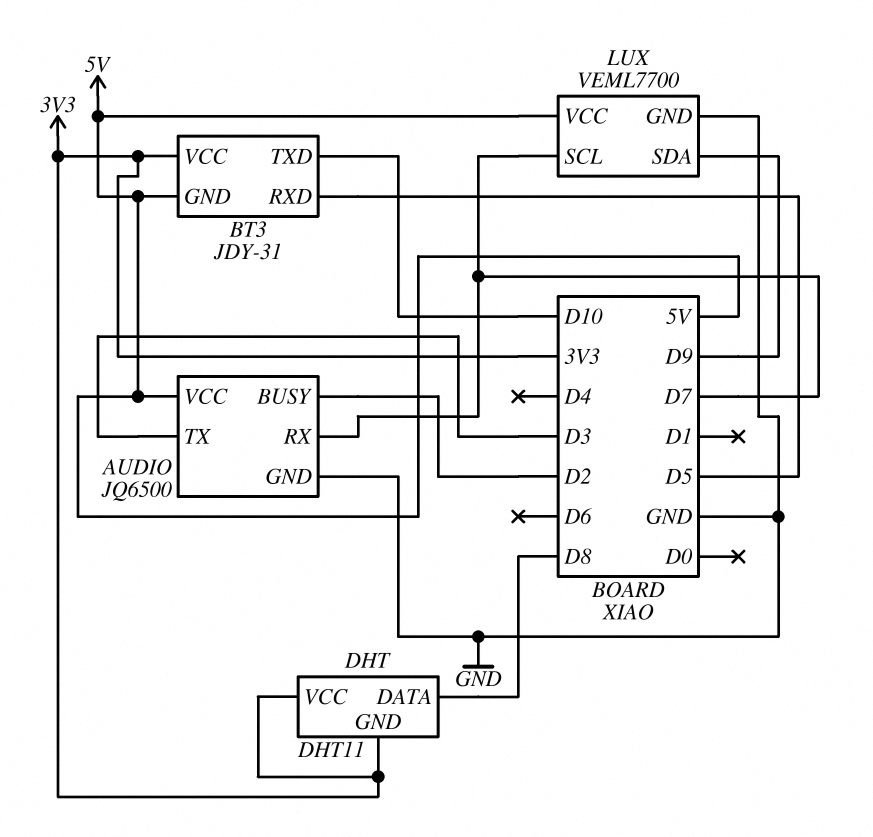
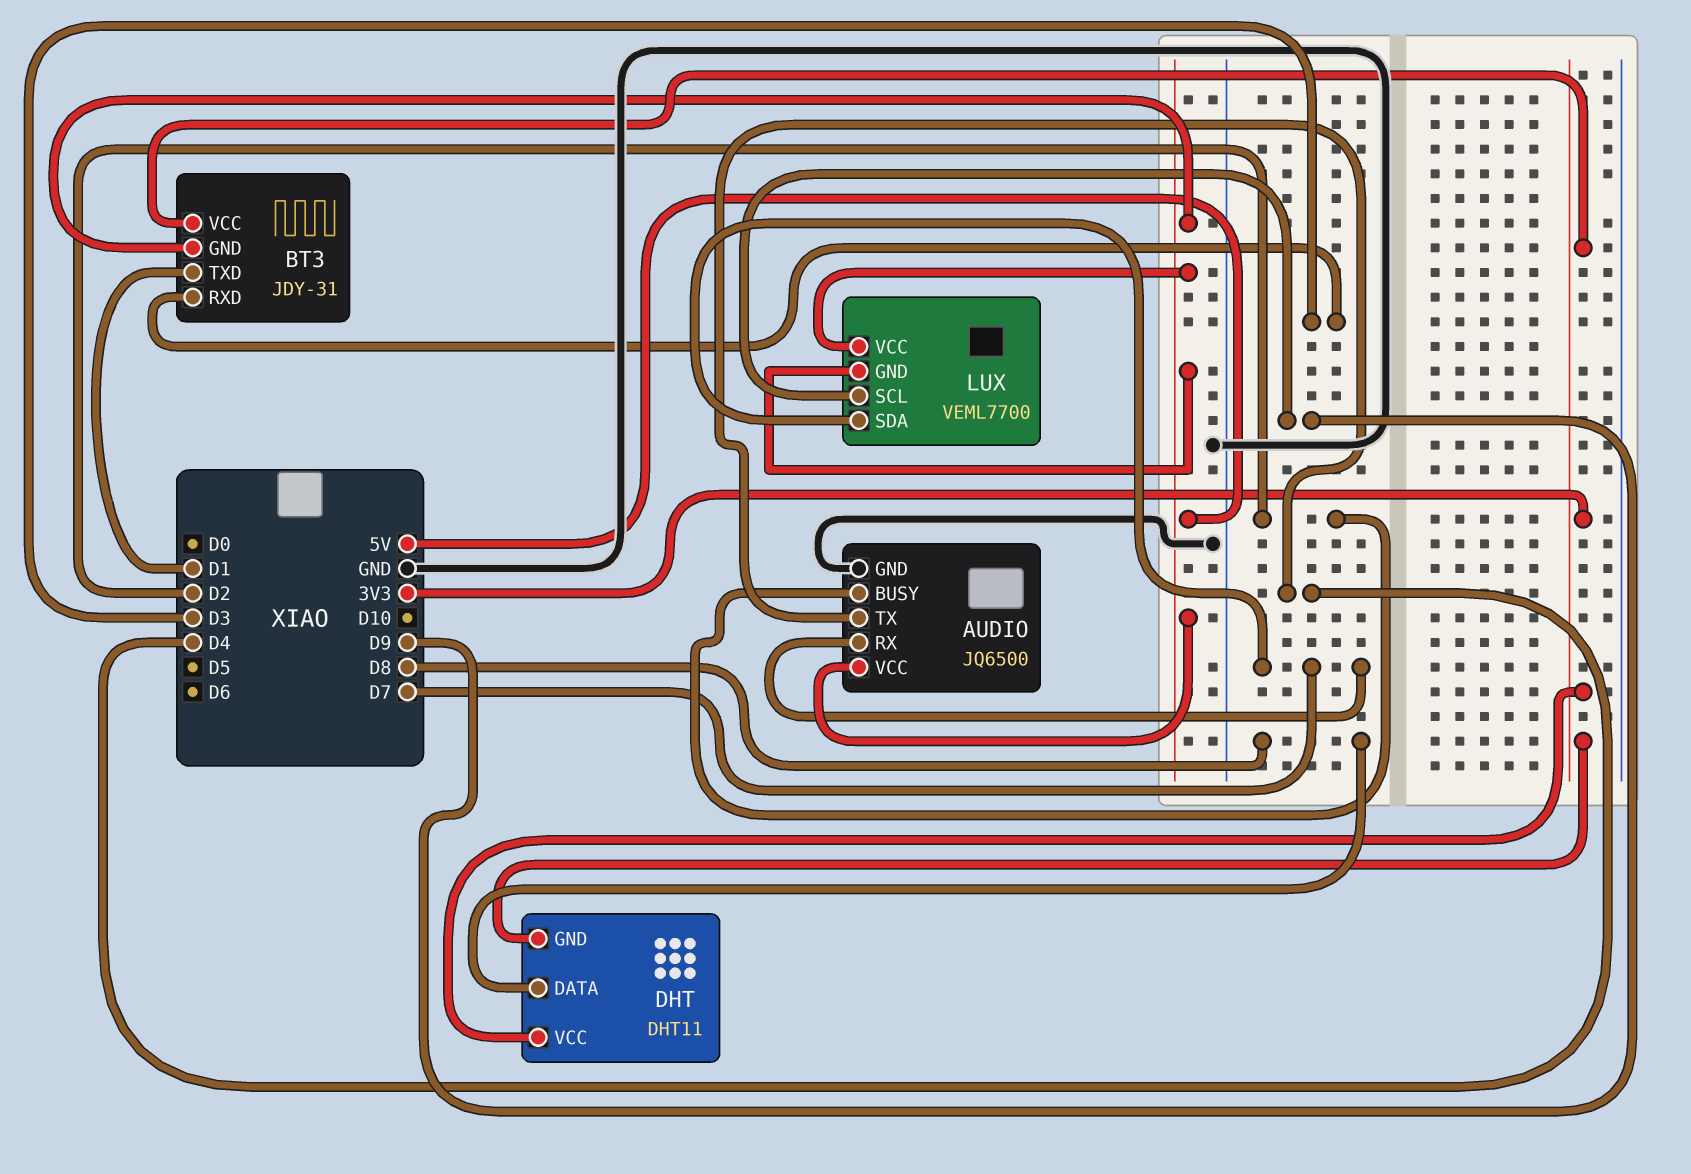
AUDIO pin TX: D3 -> D4
BT3 pin RXD: D5 -> D3
BT3 pin TXD: D10 -> D1
LUX pin GND: GND -> 5V
LUX pin SCL: D7 -> D9
LUX pin SDA: D9 -> D7

